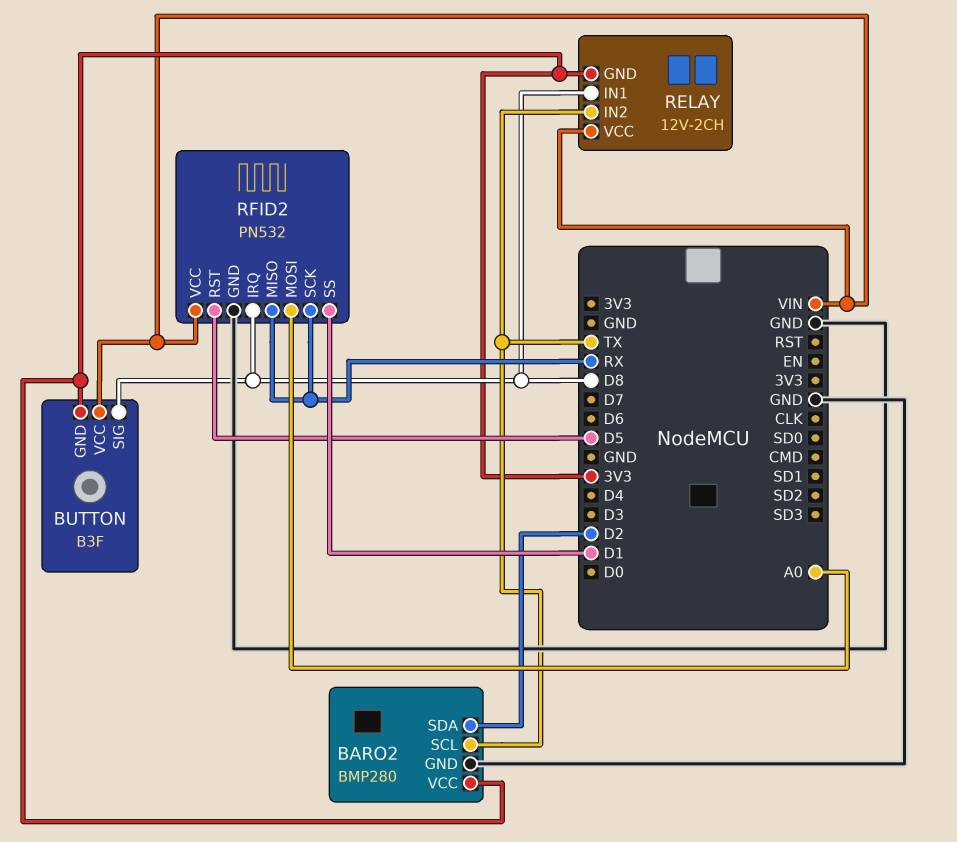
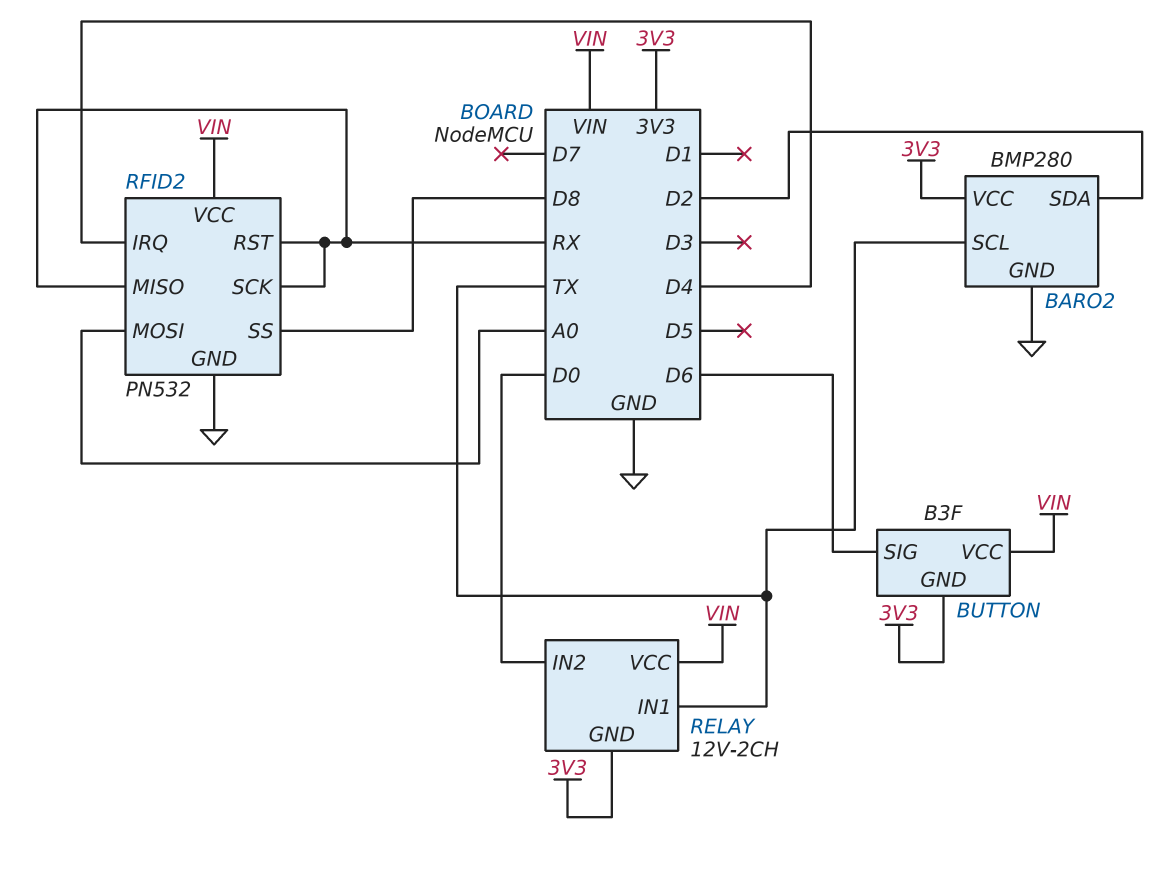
BUTTON pin SIG: D8 -> D6
RELAY pin IN1: D8 -> TX
RELAY pin IN2: TX -> D0
RFID2 pin IRQ: D8 -> D4
RFID2 pin RST: D5 -> RX
RFID2 pin SS: D1 -> D8

